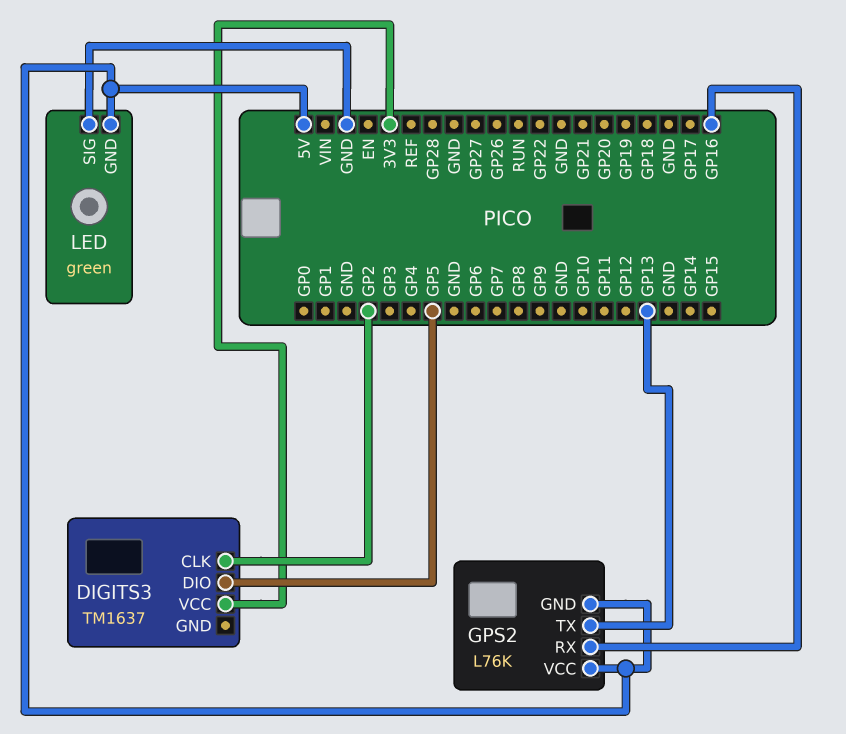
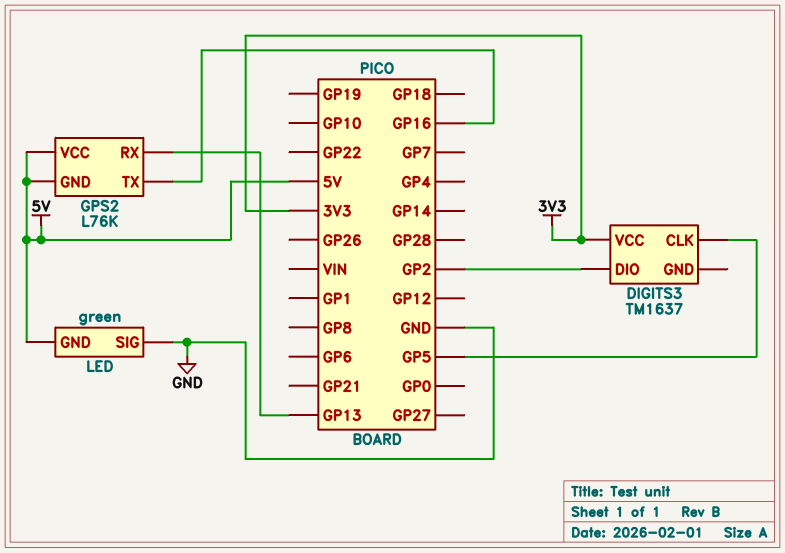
DIGITS3 pin CLK: GP2 -> GP5
DIGITS3 pin DIO: GP5 -> GP2
GPS2 pin RX: GP16 -> GP13
GPS2 pin TX: GP13 -> GP16

